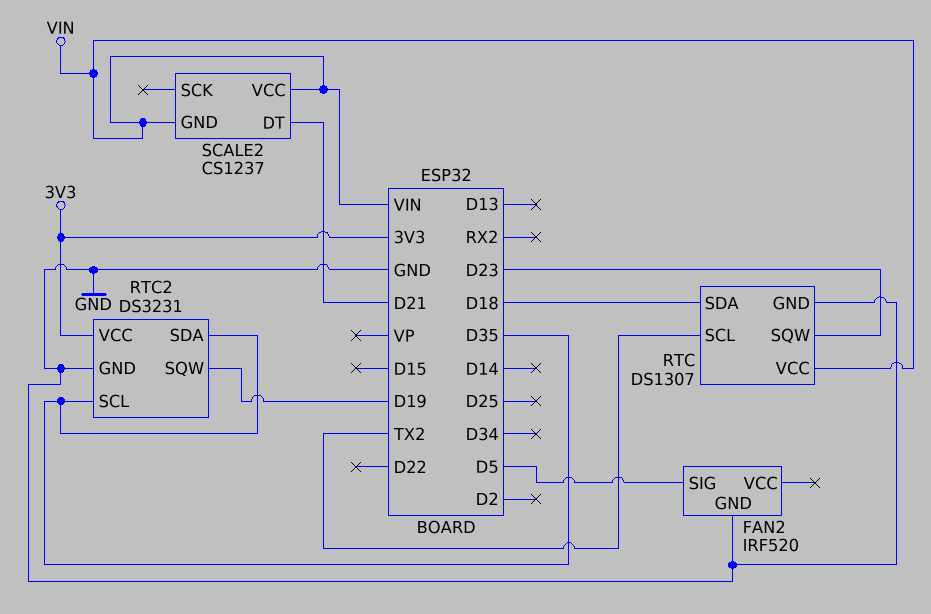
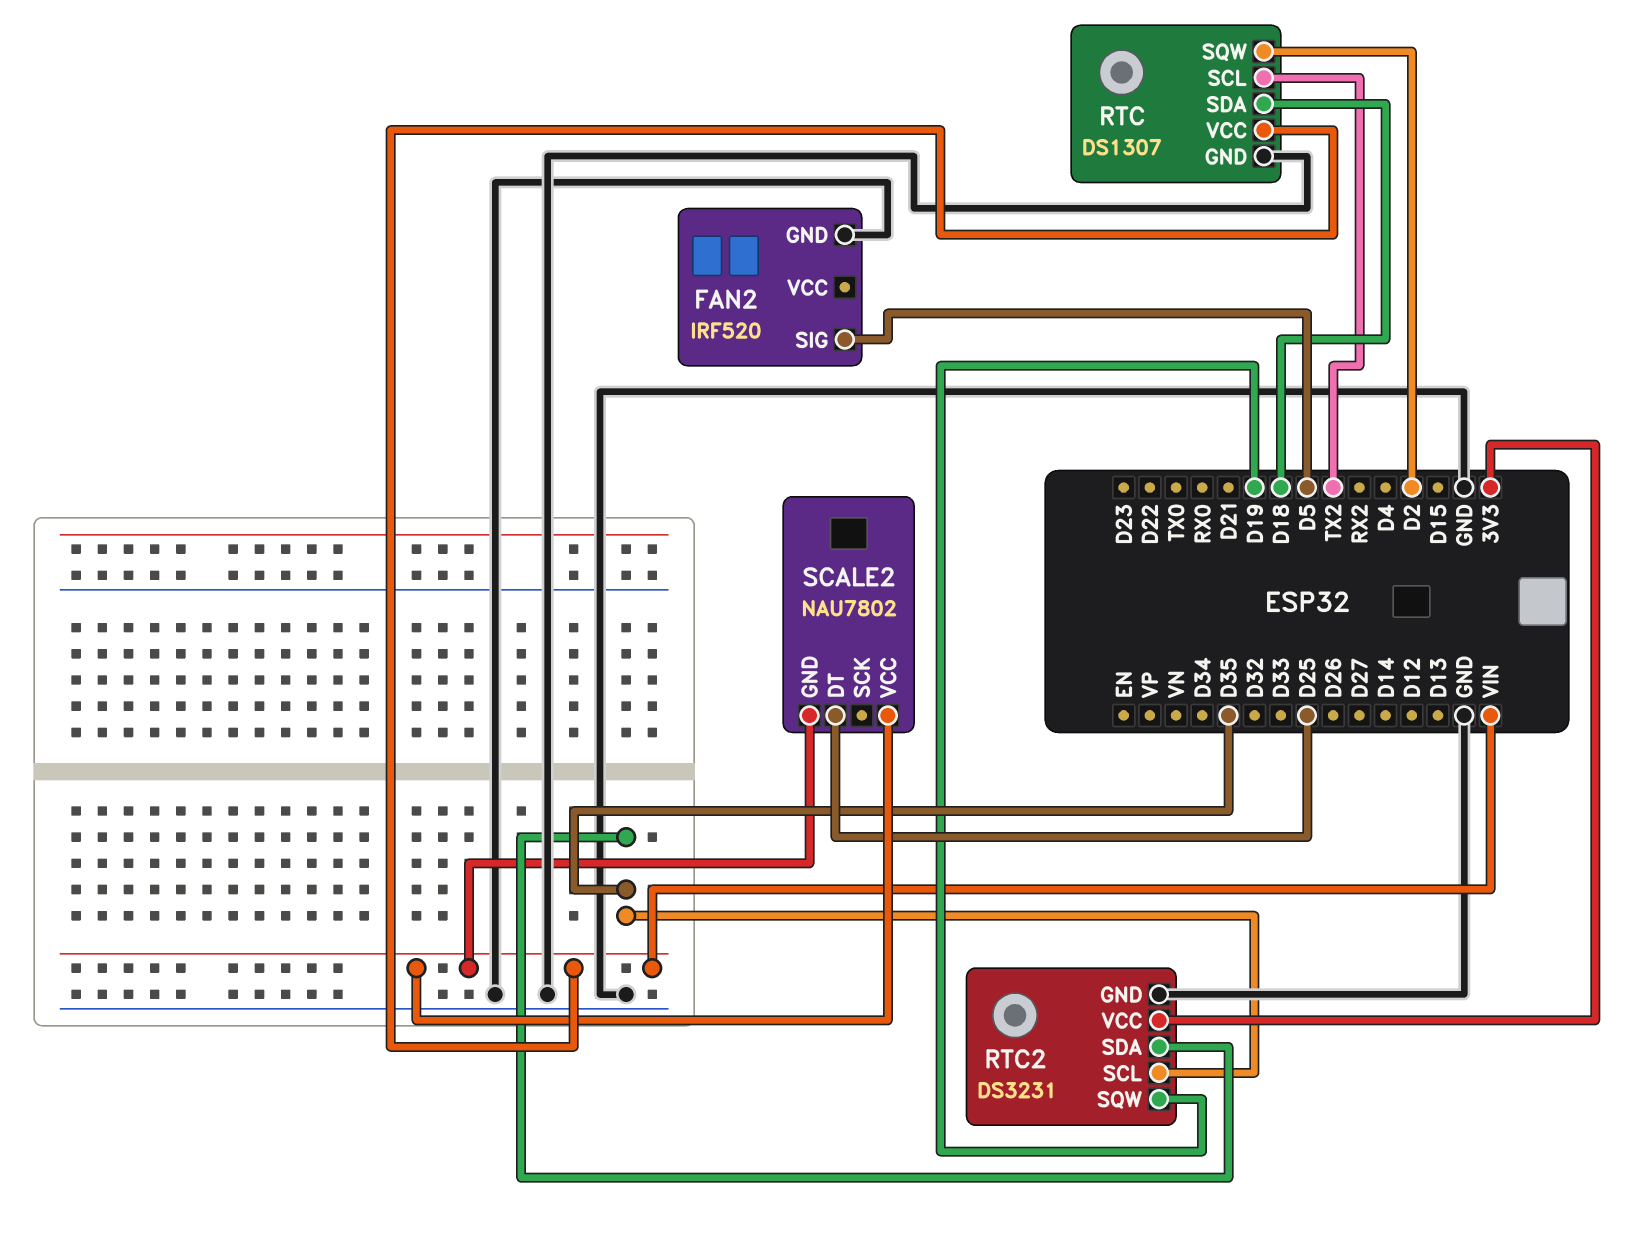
RTC pin SQW: D23 -> D2
SCALE2: CS1237 -> NAU7802
SCALE2 pin DT: D21 -> D25

